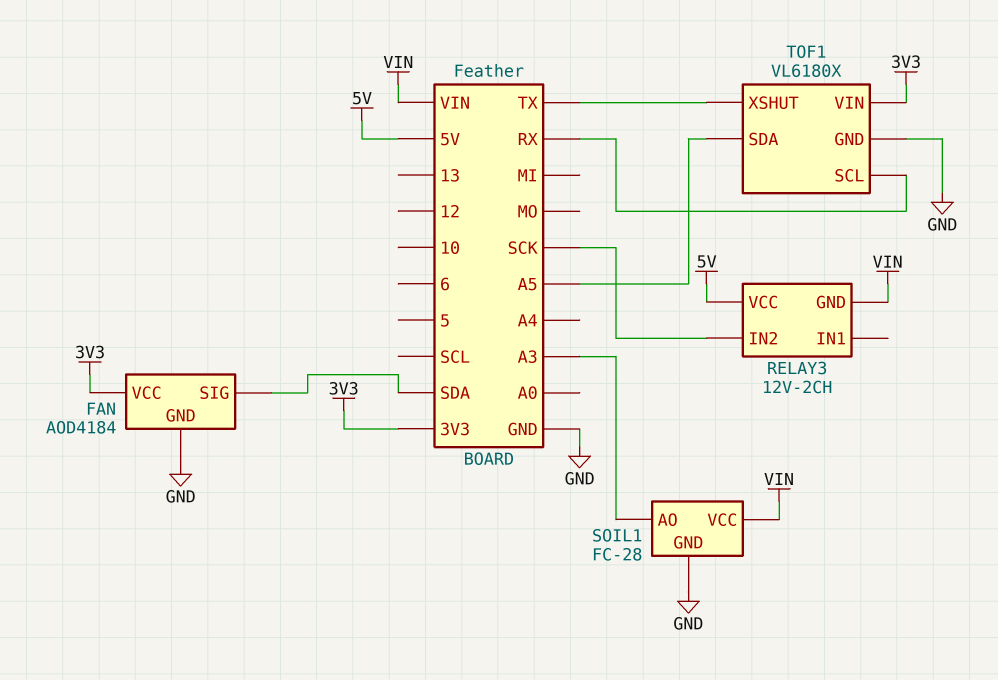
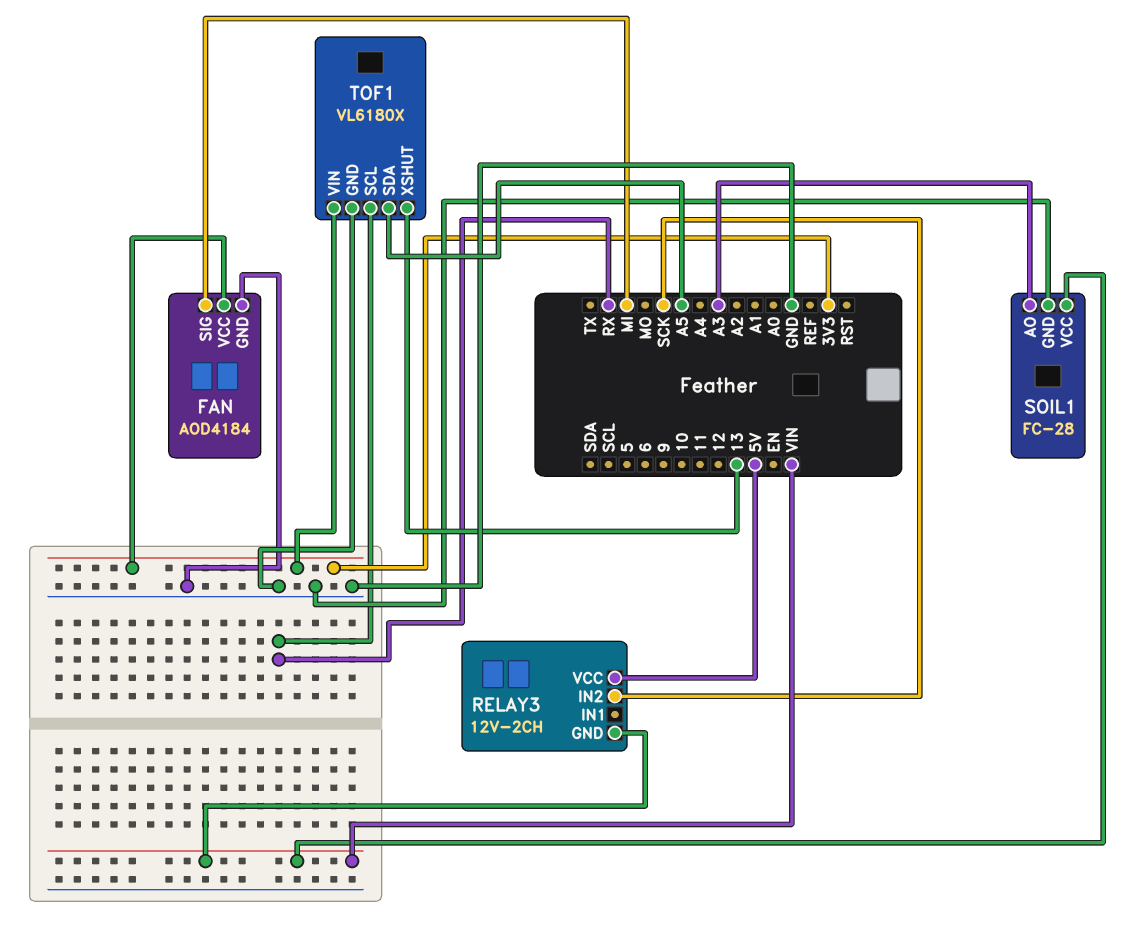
FAN pin SIG: SDA -> MI
TOF1 pin XSHUT: TX -> 13

